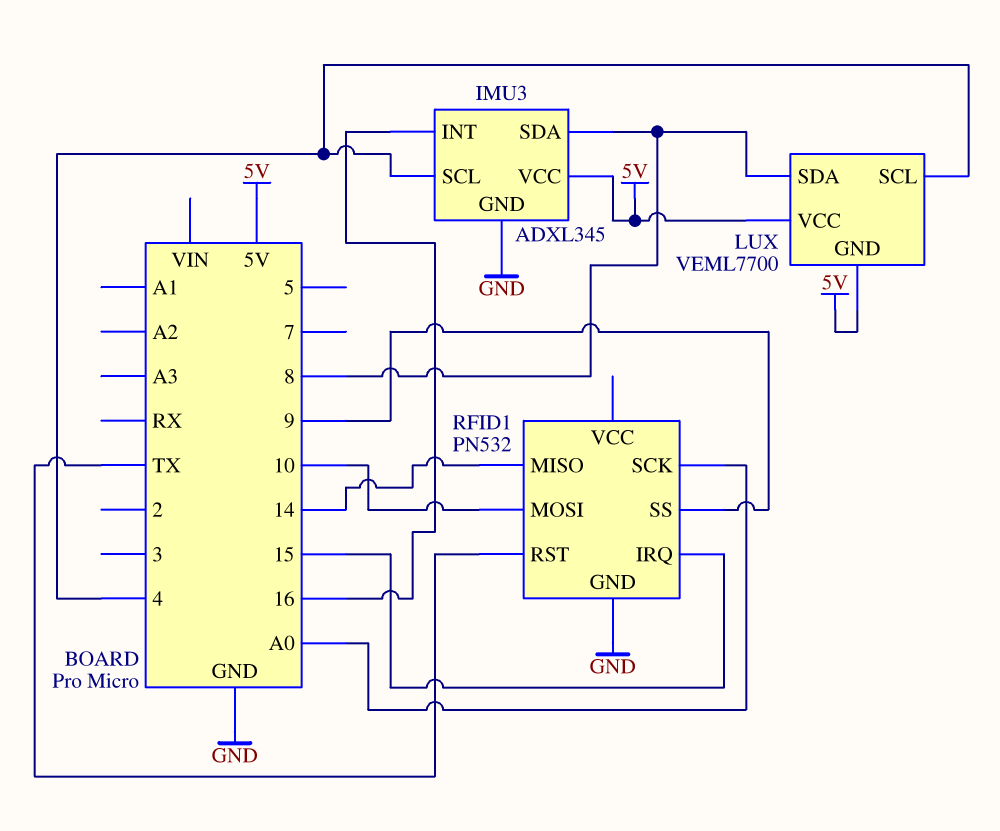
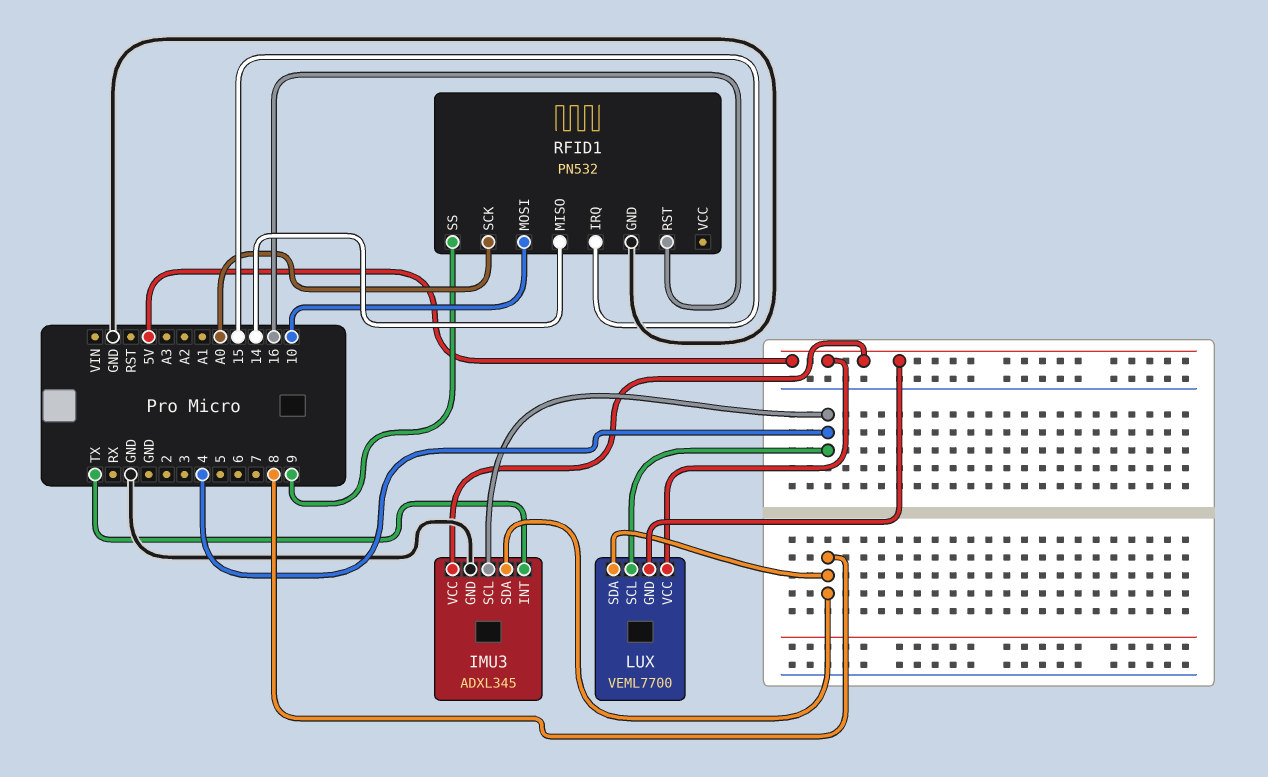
IMU3 pin INT: 16 -> TX
RFID1 pin RST: TX -> 16

